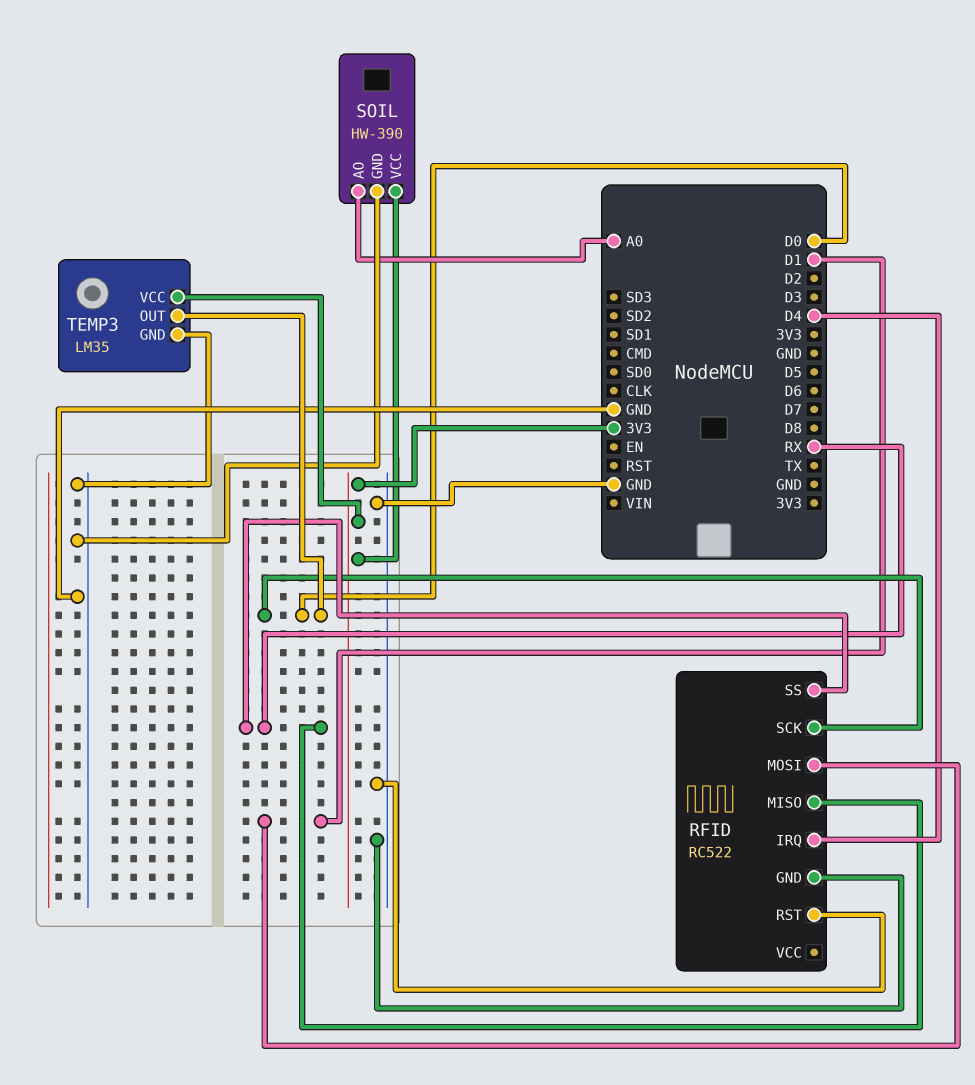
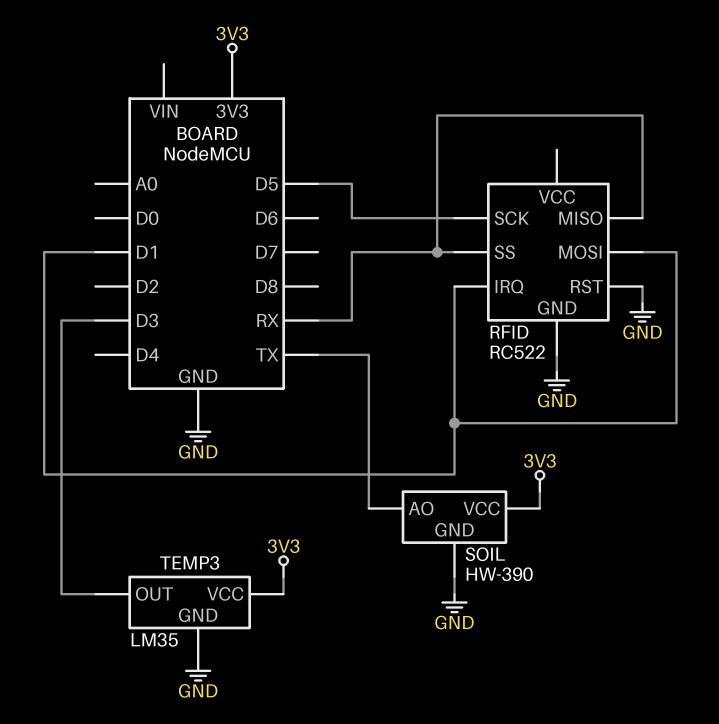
RFID pin IRQ: D4 -> D1
RFID pin SCK: D0 -> D5
SOIL pin AO: A0 -> TX
TEMP3 pin OUT: D0 -> D3

